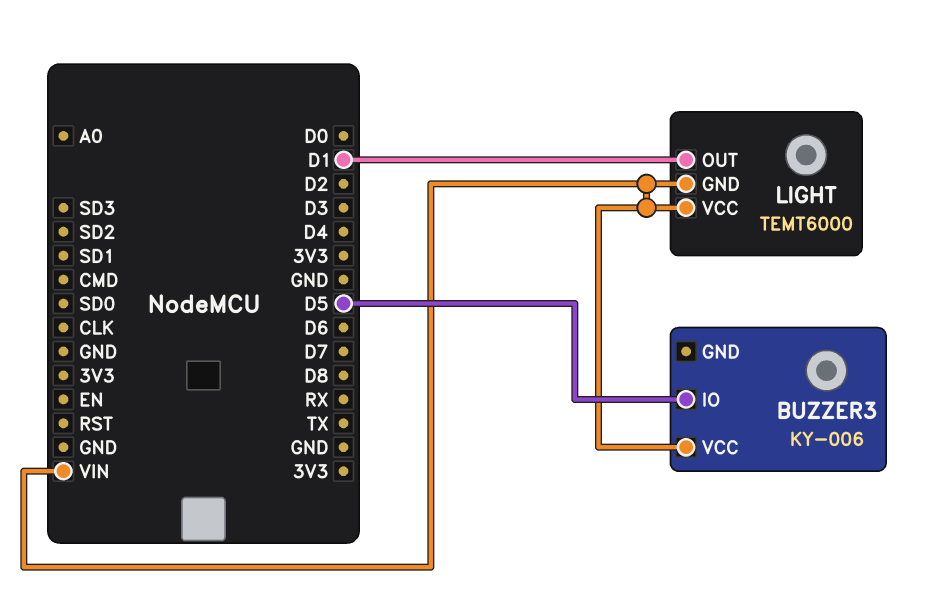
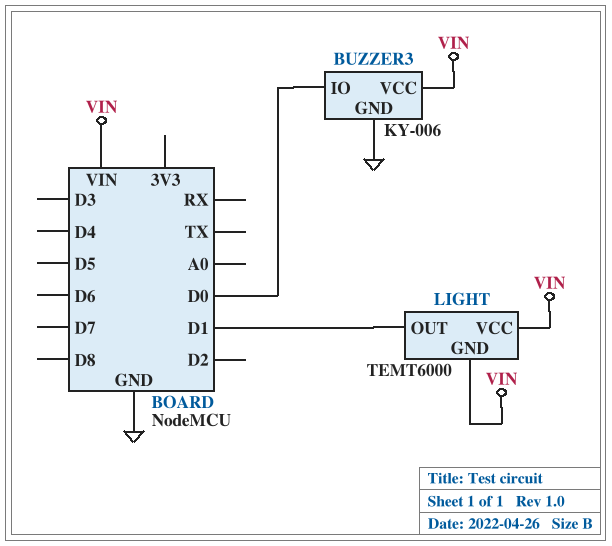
BUZZER3 pin GND: none -> GND
BUZZER3 pin IO: D5 -> D0

